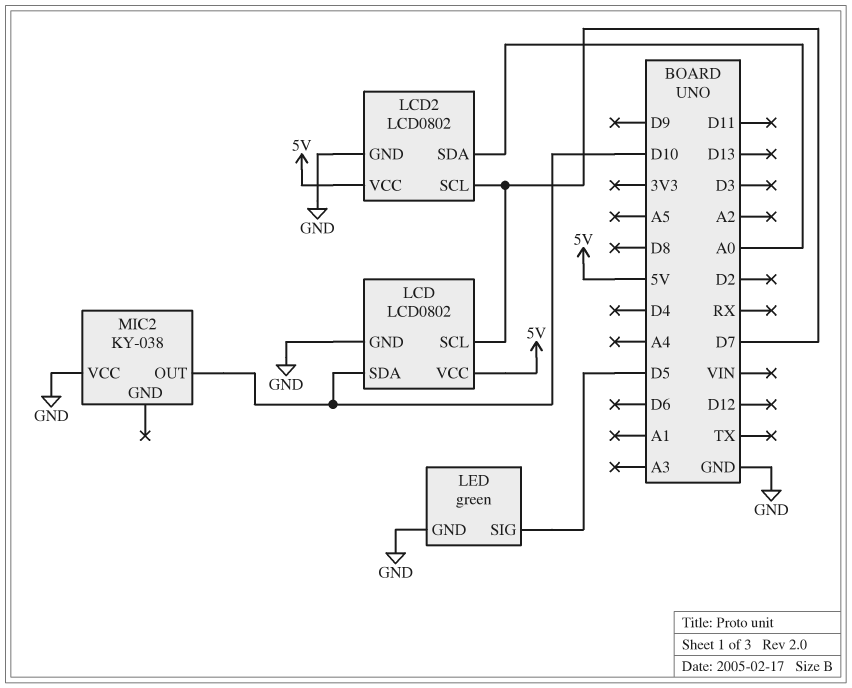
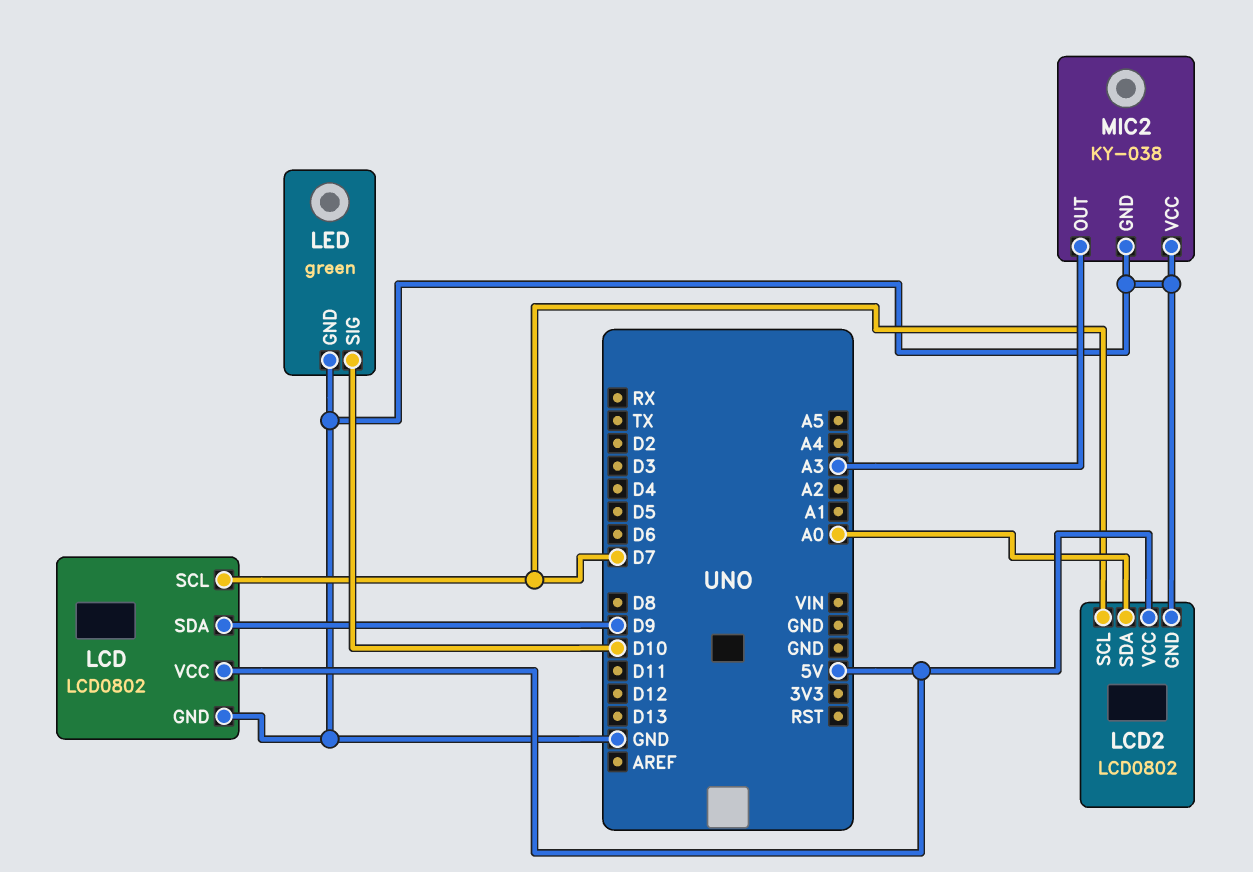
LCD pin SDA: D10 -> D9
LED pin SIG: D5 -> D10
MIC2 pin GND: none -> GND
MIC2 pin OUT: D10 -> A3

